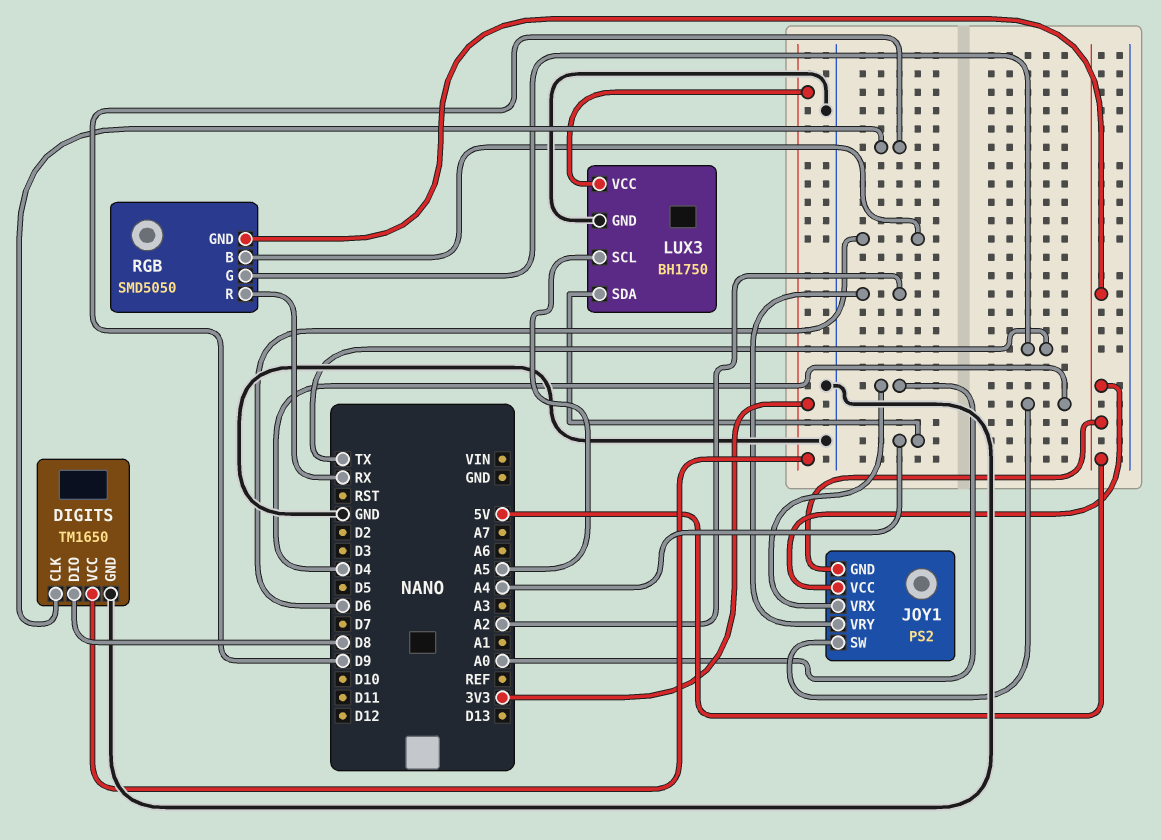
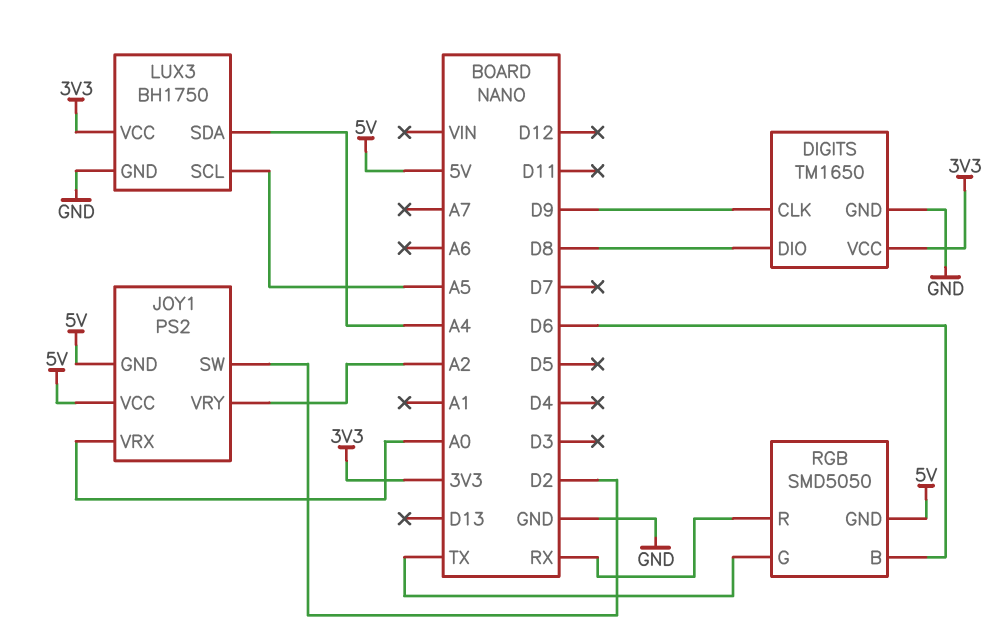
JOY1 pin SW: D4 -> D2

